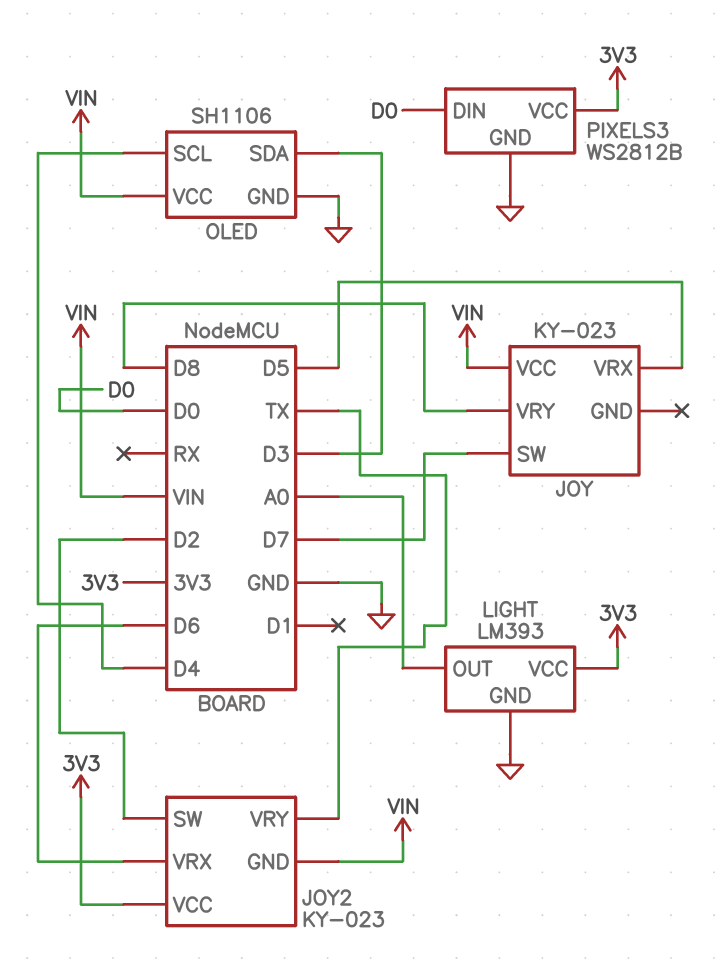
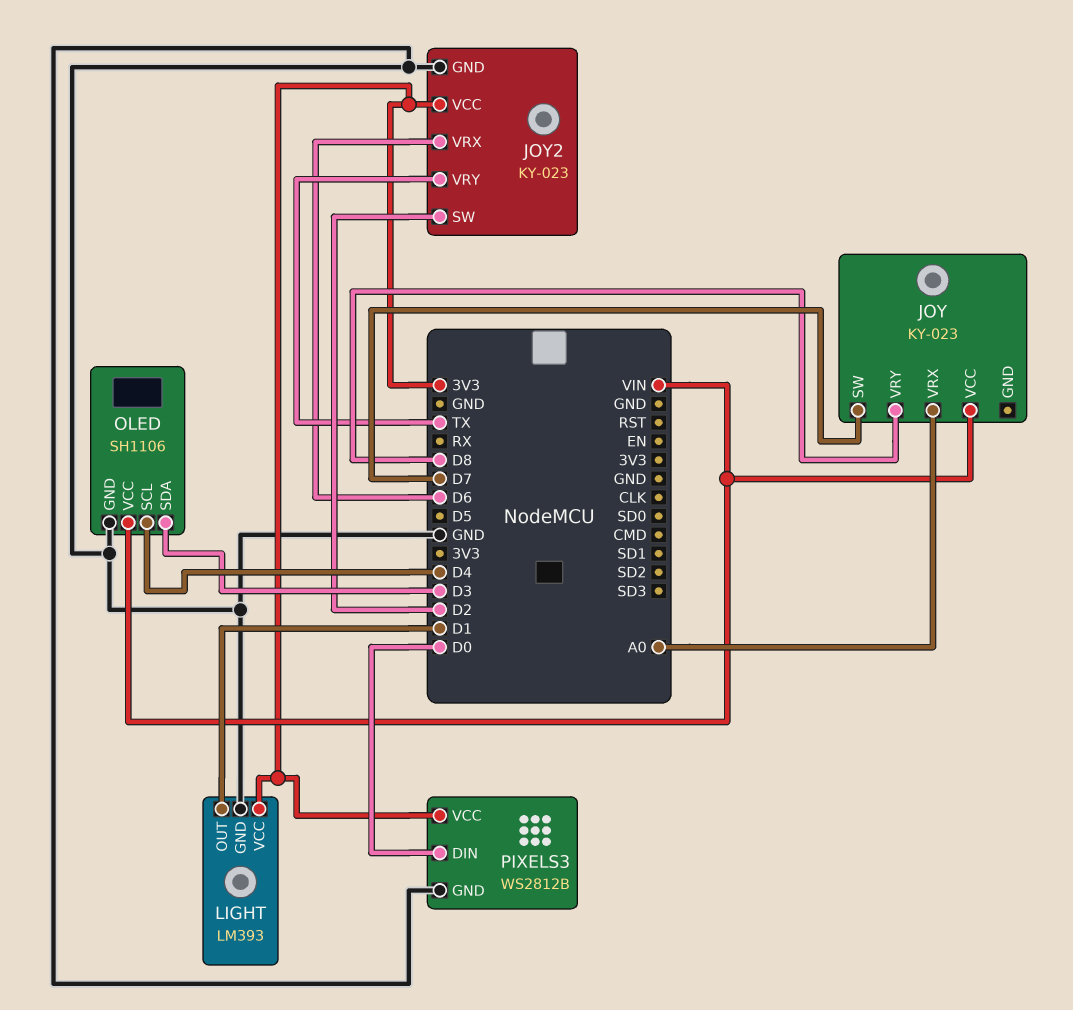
JOY pin VRX: D5 -> A0
JOY2 pin GND: VIN -> GND
LIGHT pin OUT: A0 -> D1

